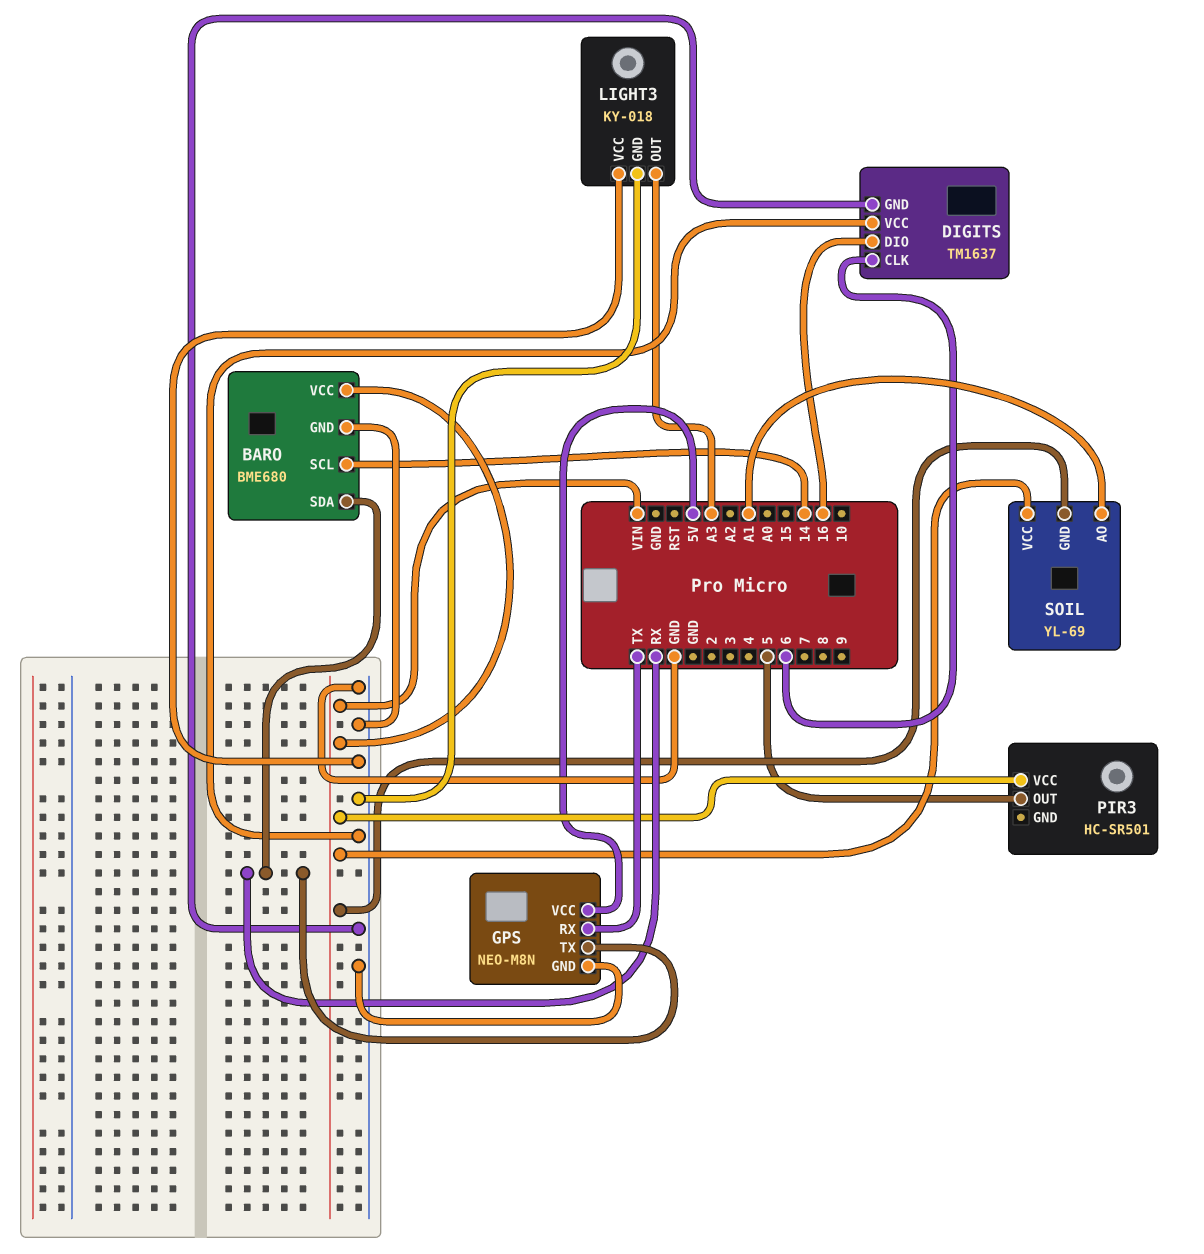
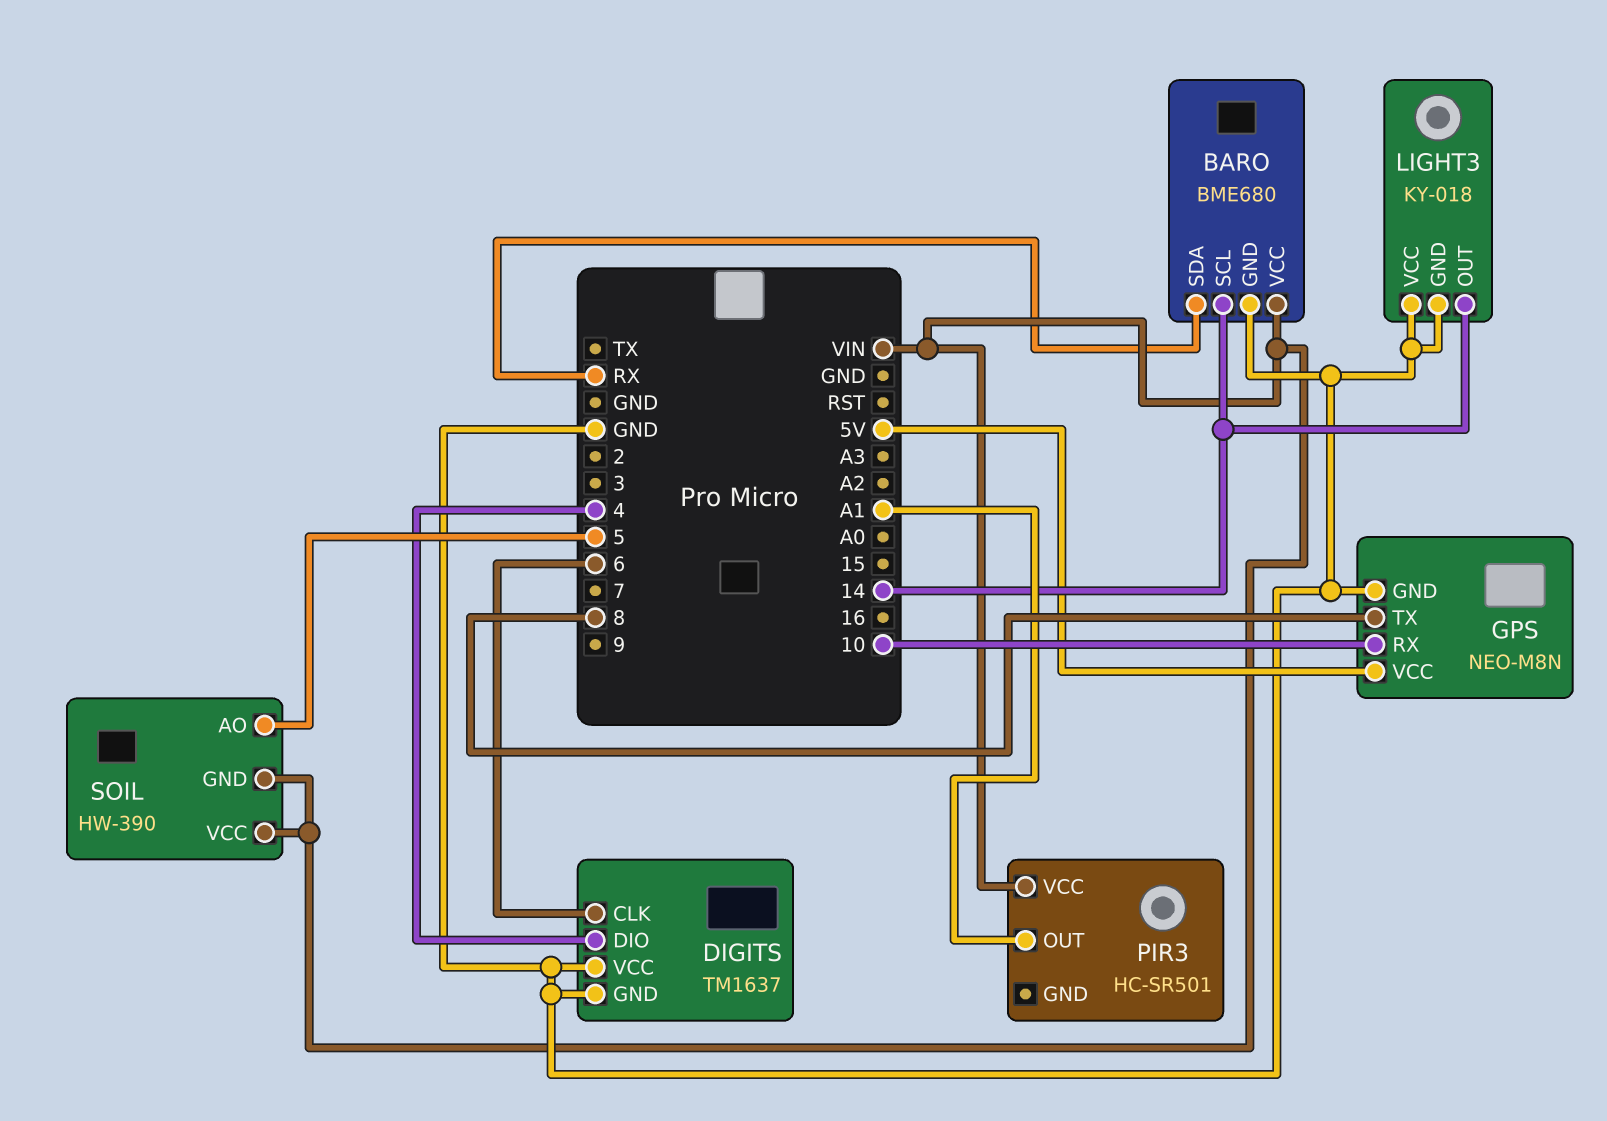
DIGITS pin DIO: 16 -> 4
GPS pin RX: TX -> 10
GPS pin TX: RX -> 8
LIGHT3 pin OUT: A3 -> 14
PIR3 pin OUT: 5 -> A1
SOIL: YL-69 -> HW-390
SOIL pin AO: A1 -> 5

